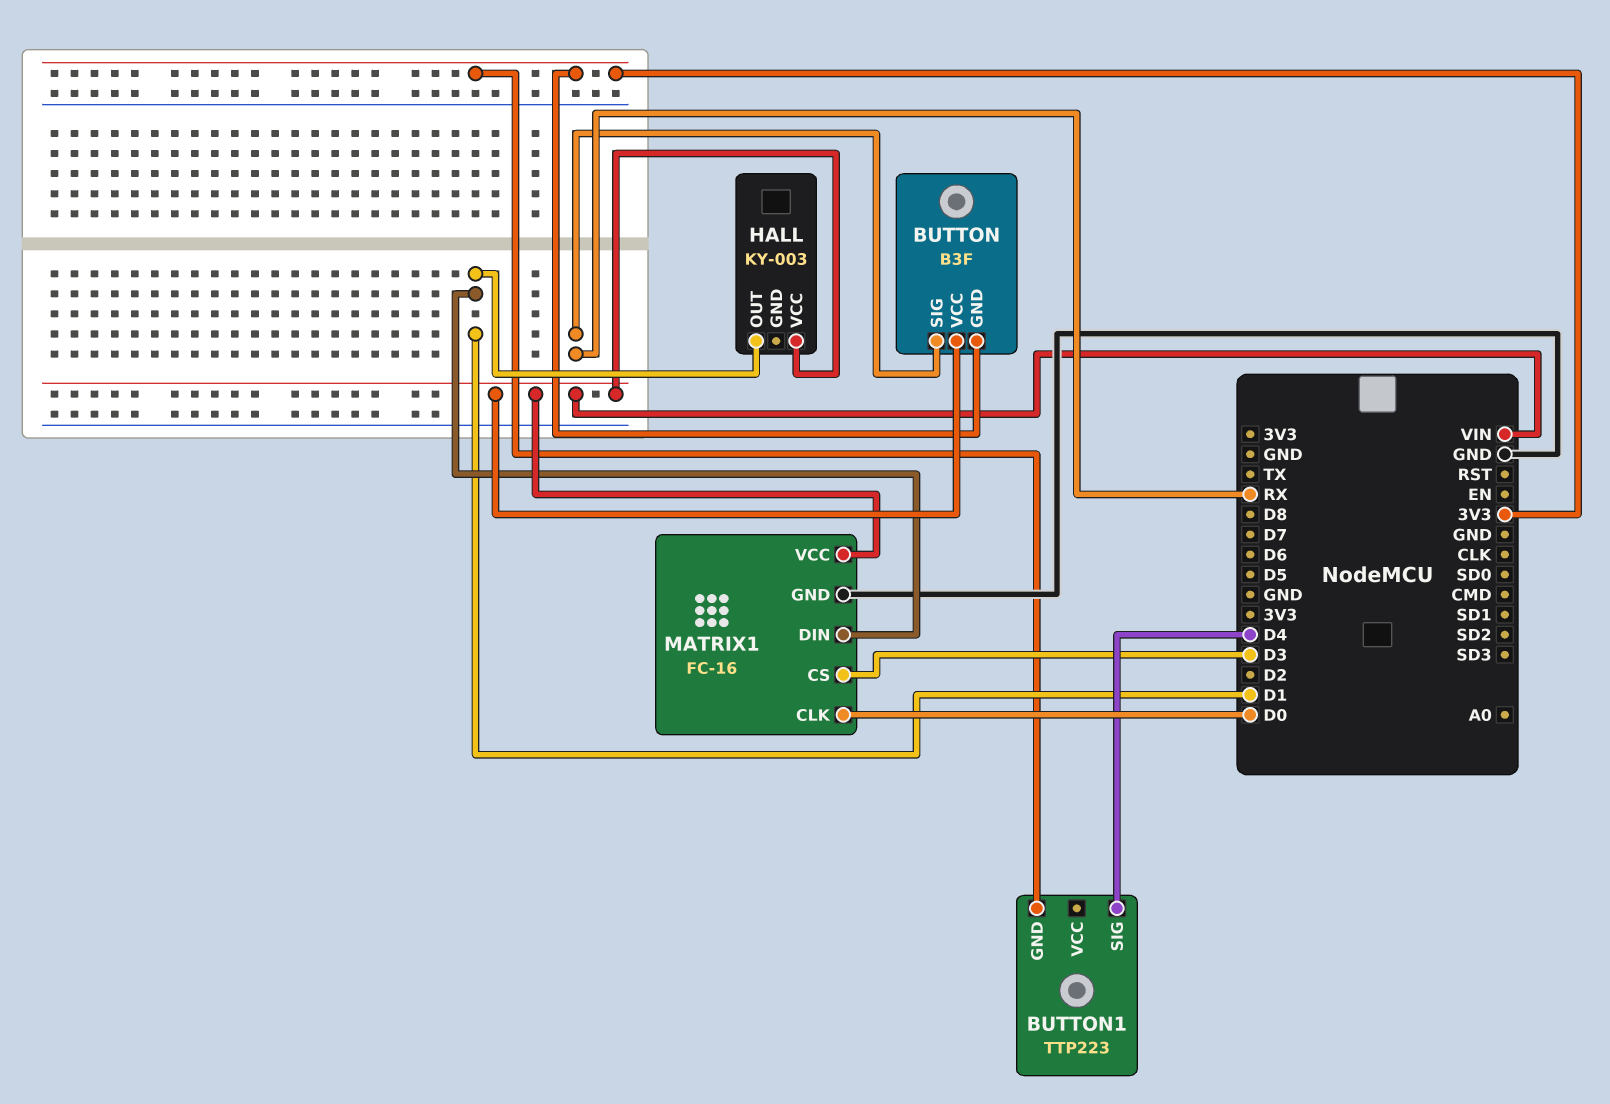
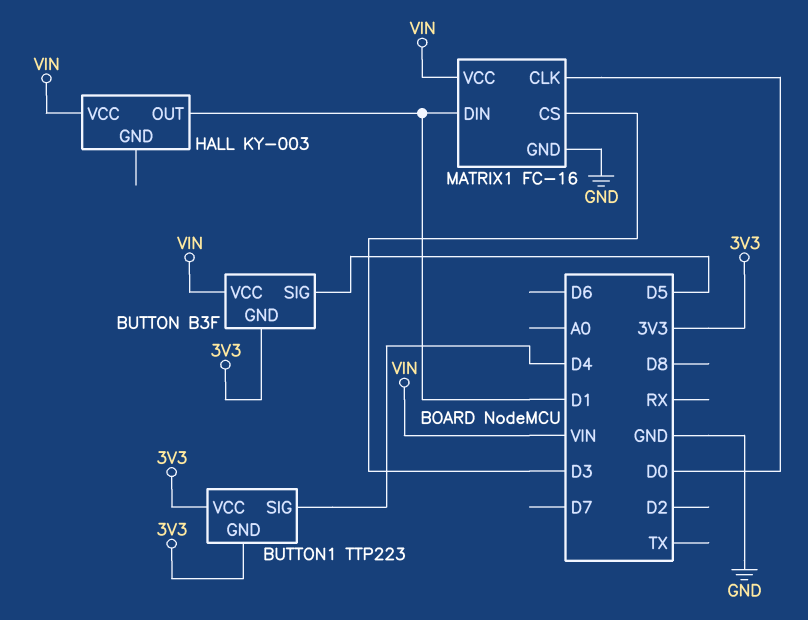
BUTTON pin SIG: RX -> D5
BUTTON1 pin VCC: none -> 3V3

